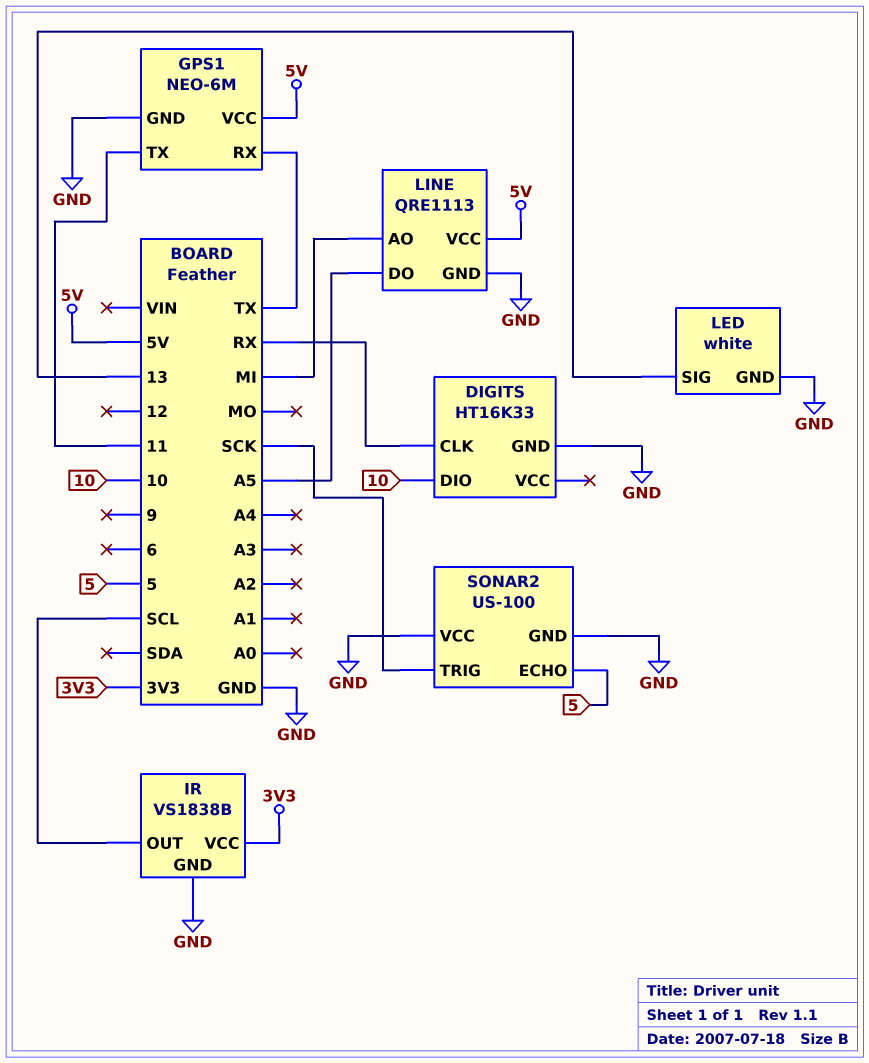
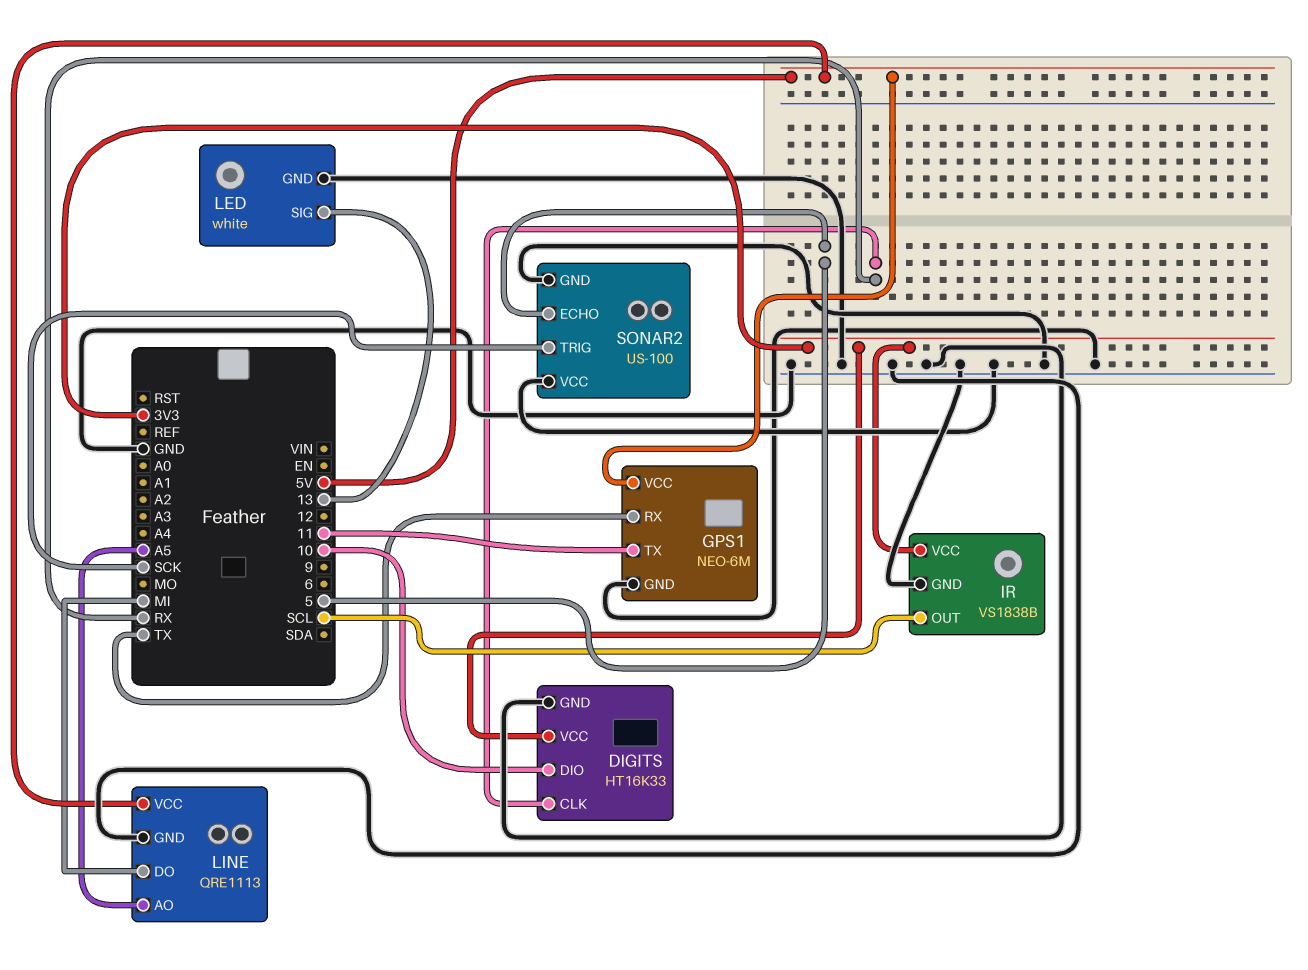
DIGITS pin VCC: none -> 3V3
LINE pin AO: MI -> A5
LINE pin DO: A5 -> MI

